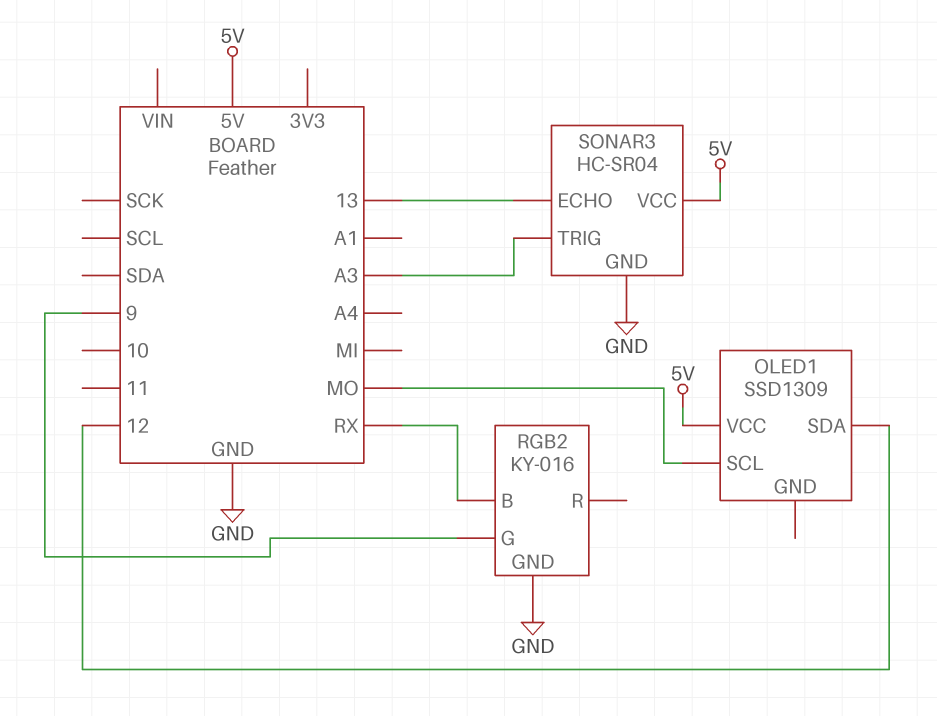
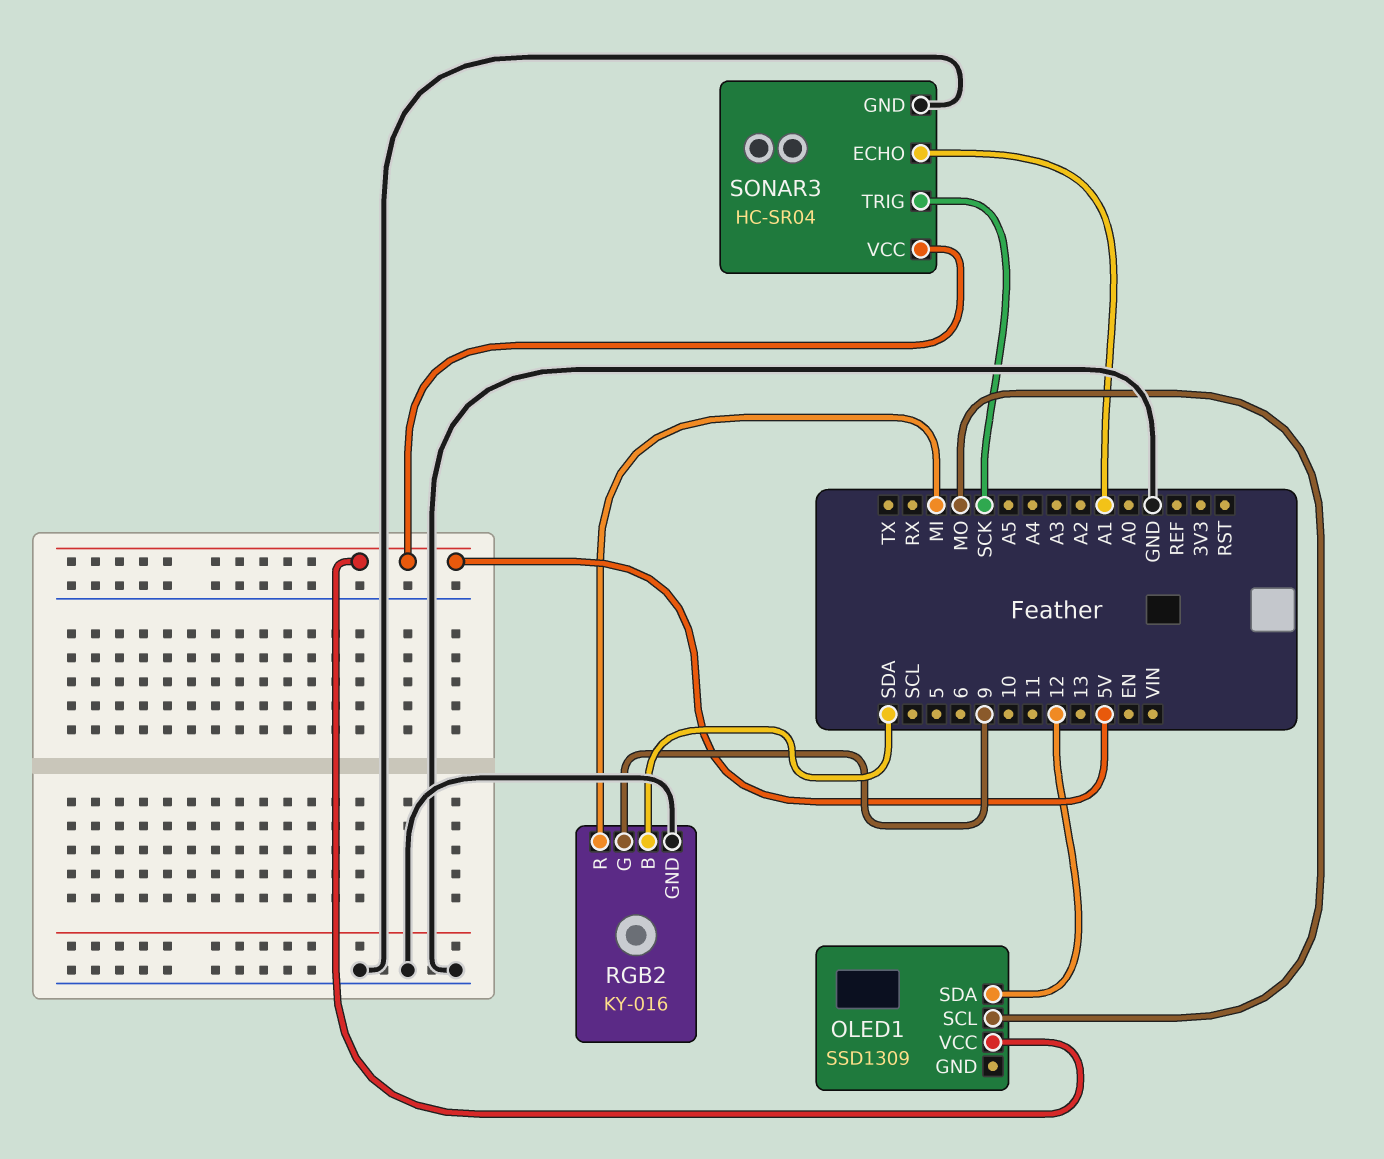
RGB2 pin B: RX -> SDA
RGB2 pin R: none -> MI
SONAR3 pin ECHO: 13 -> A1
SONAR3 pin TRIG: A3 -> SCK

